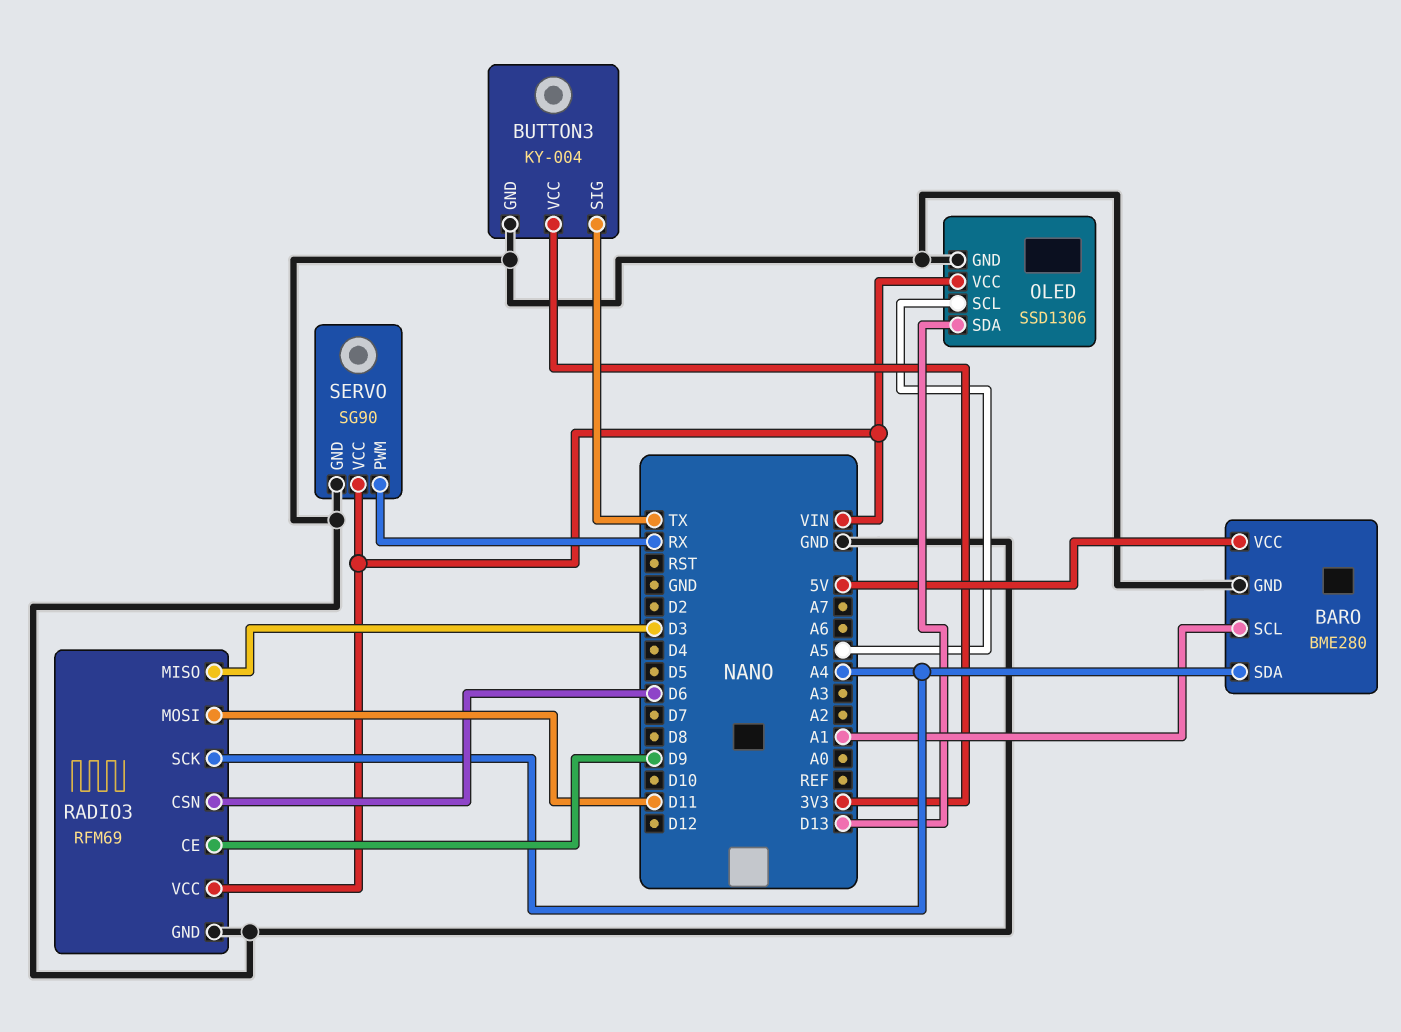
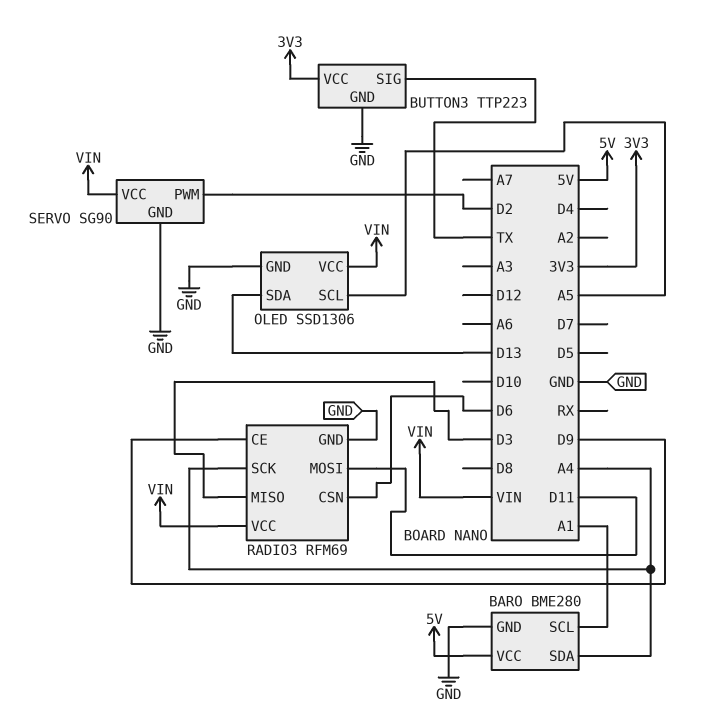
BUTTON3: KY-004 -> TTP223
SERVO pin PWM: RX -> D2

